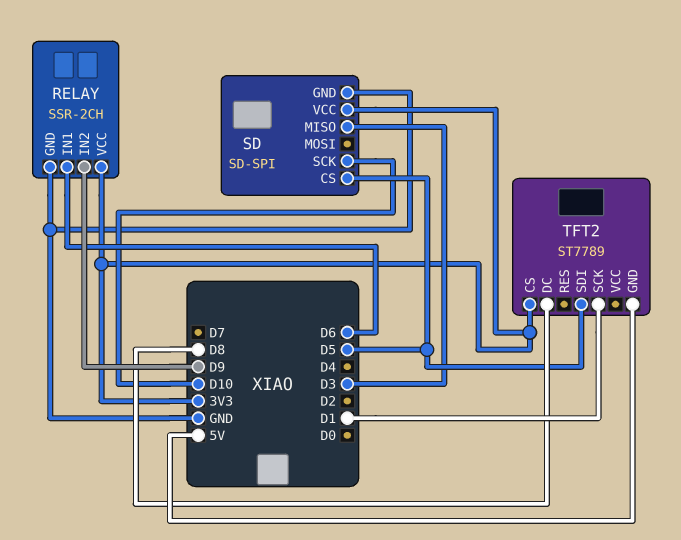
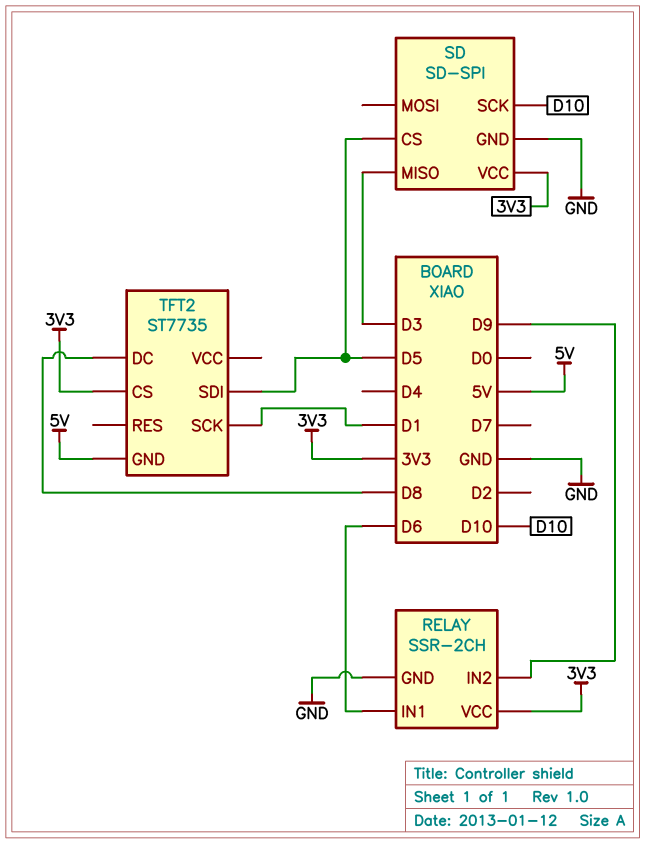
TFT2: ST7789 -> ST7735

